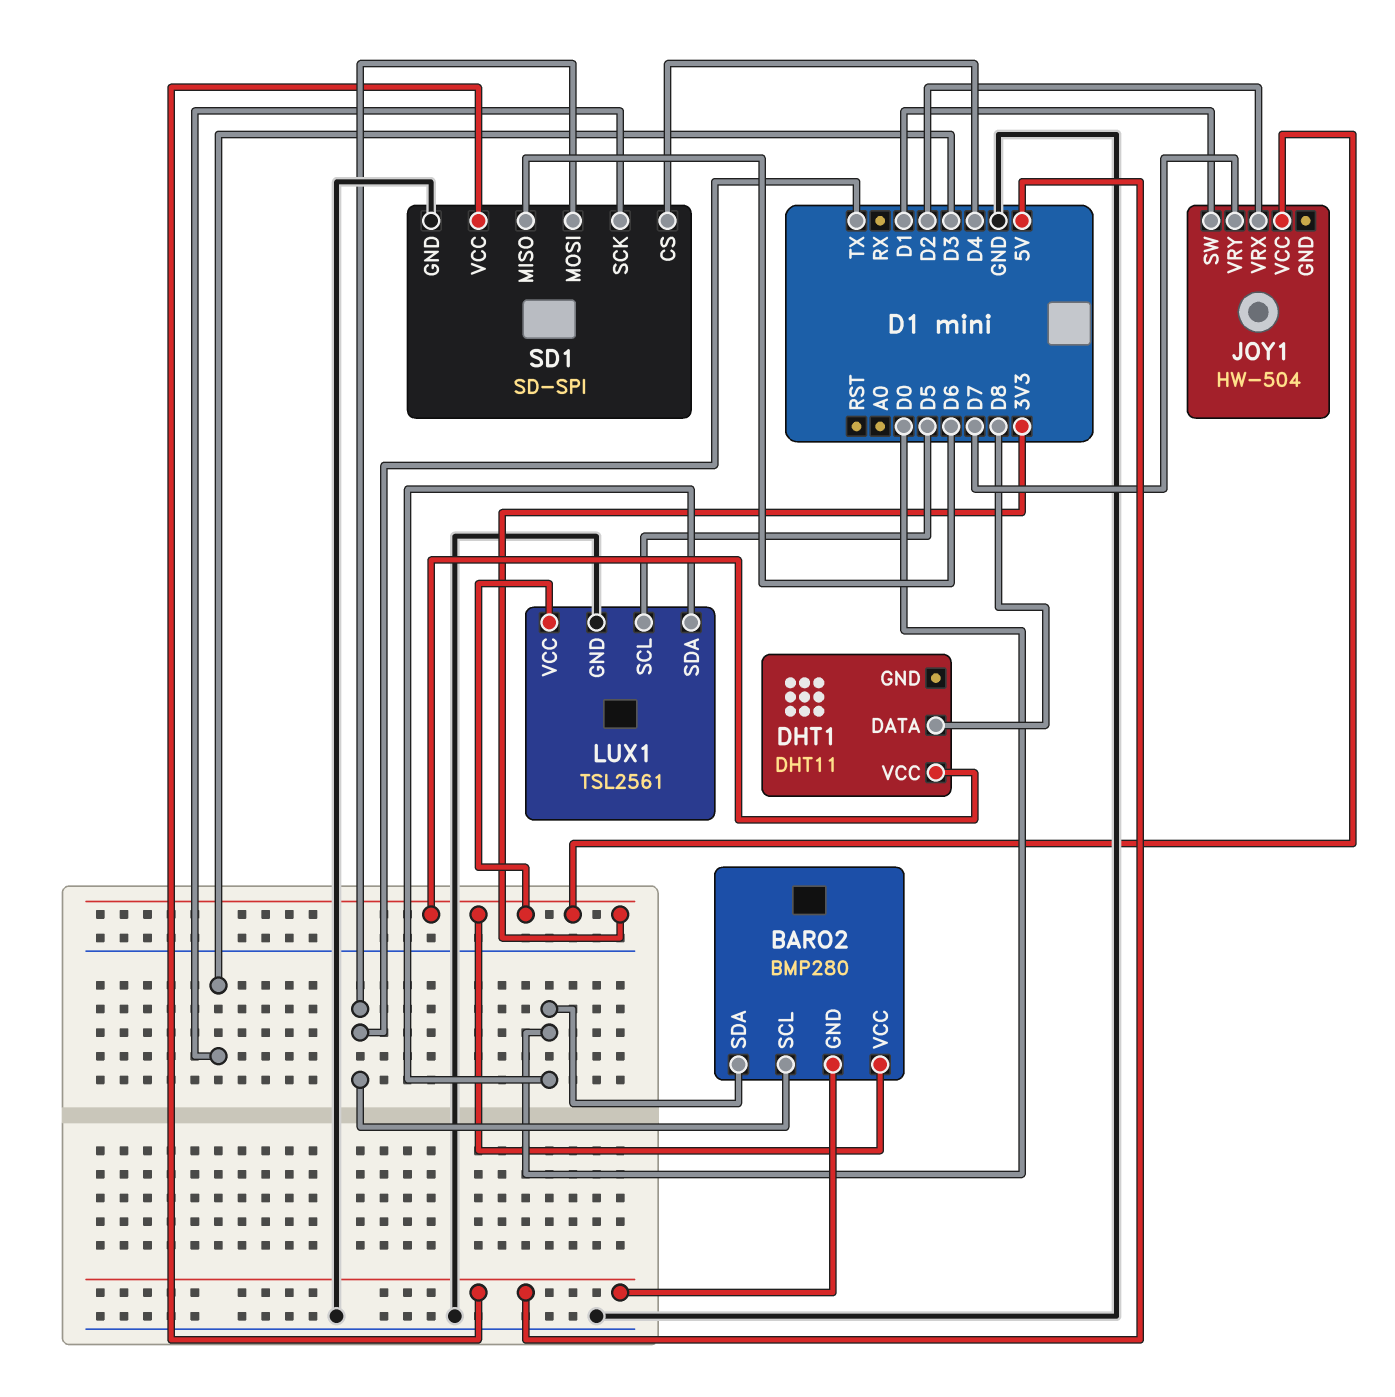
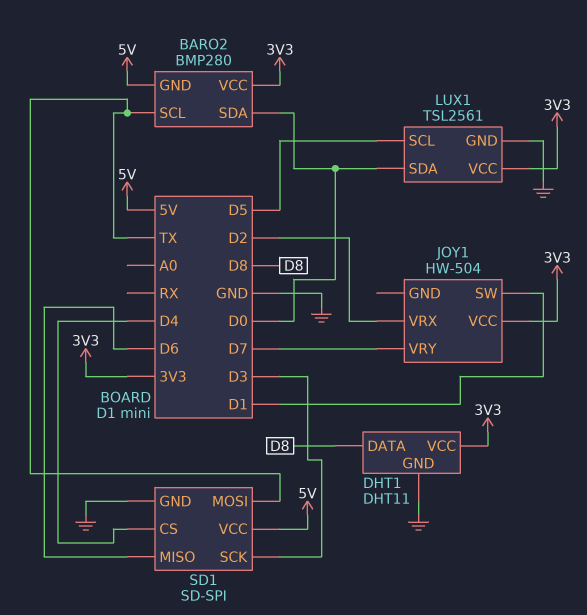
DHT1 pin GND: none -> GND

